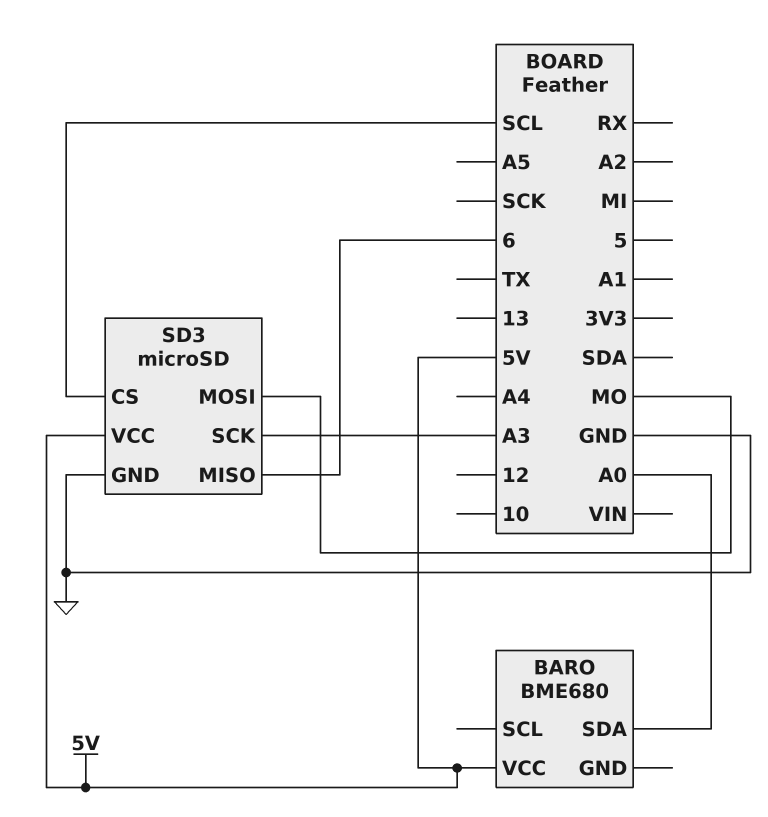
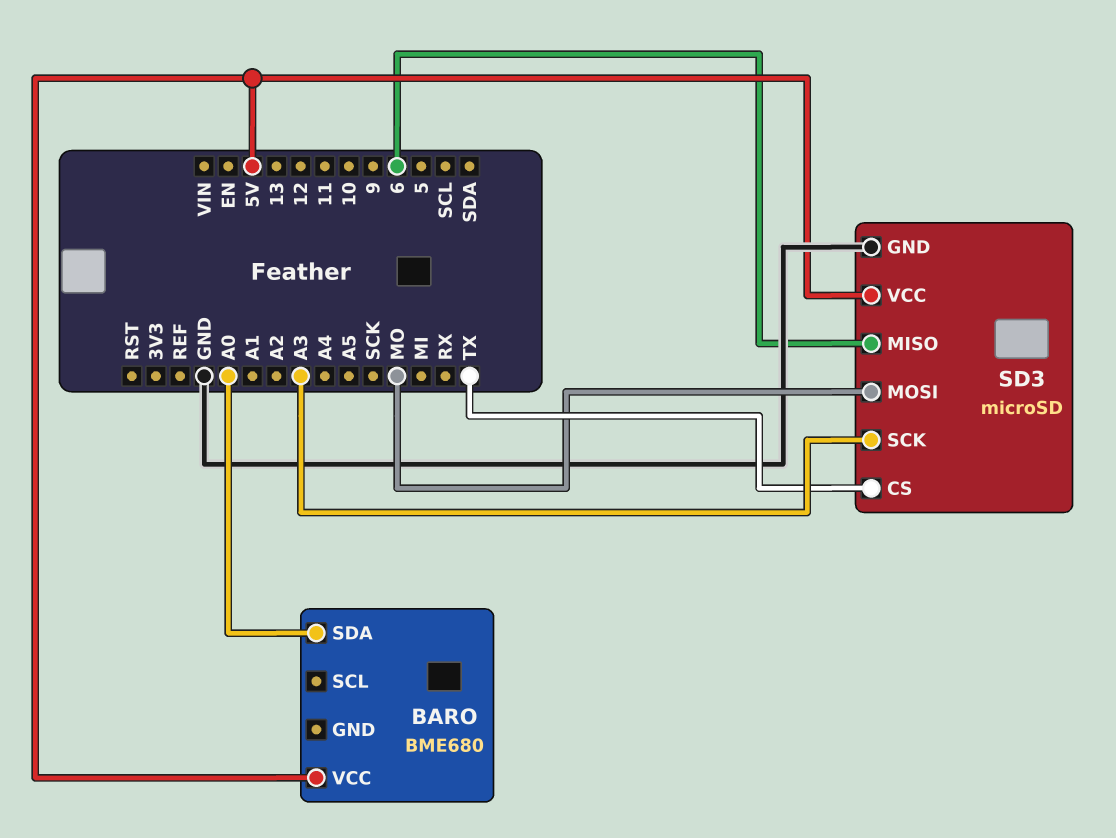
SD3 pin CS: SCL -> TX

